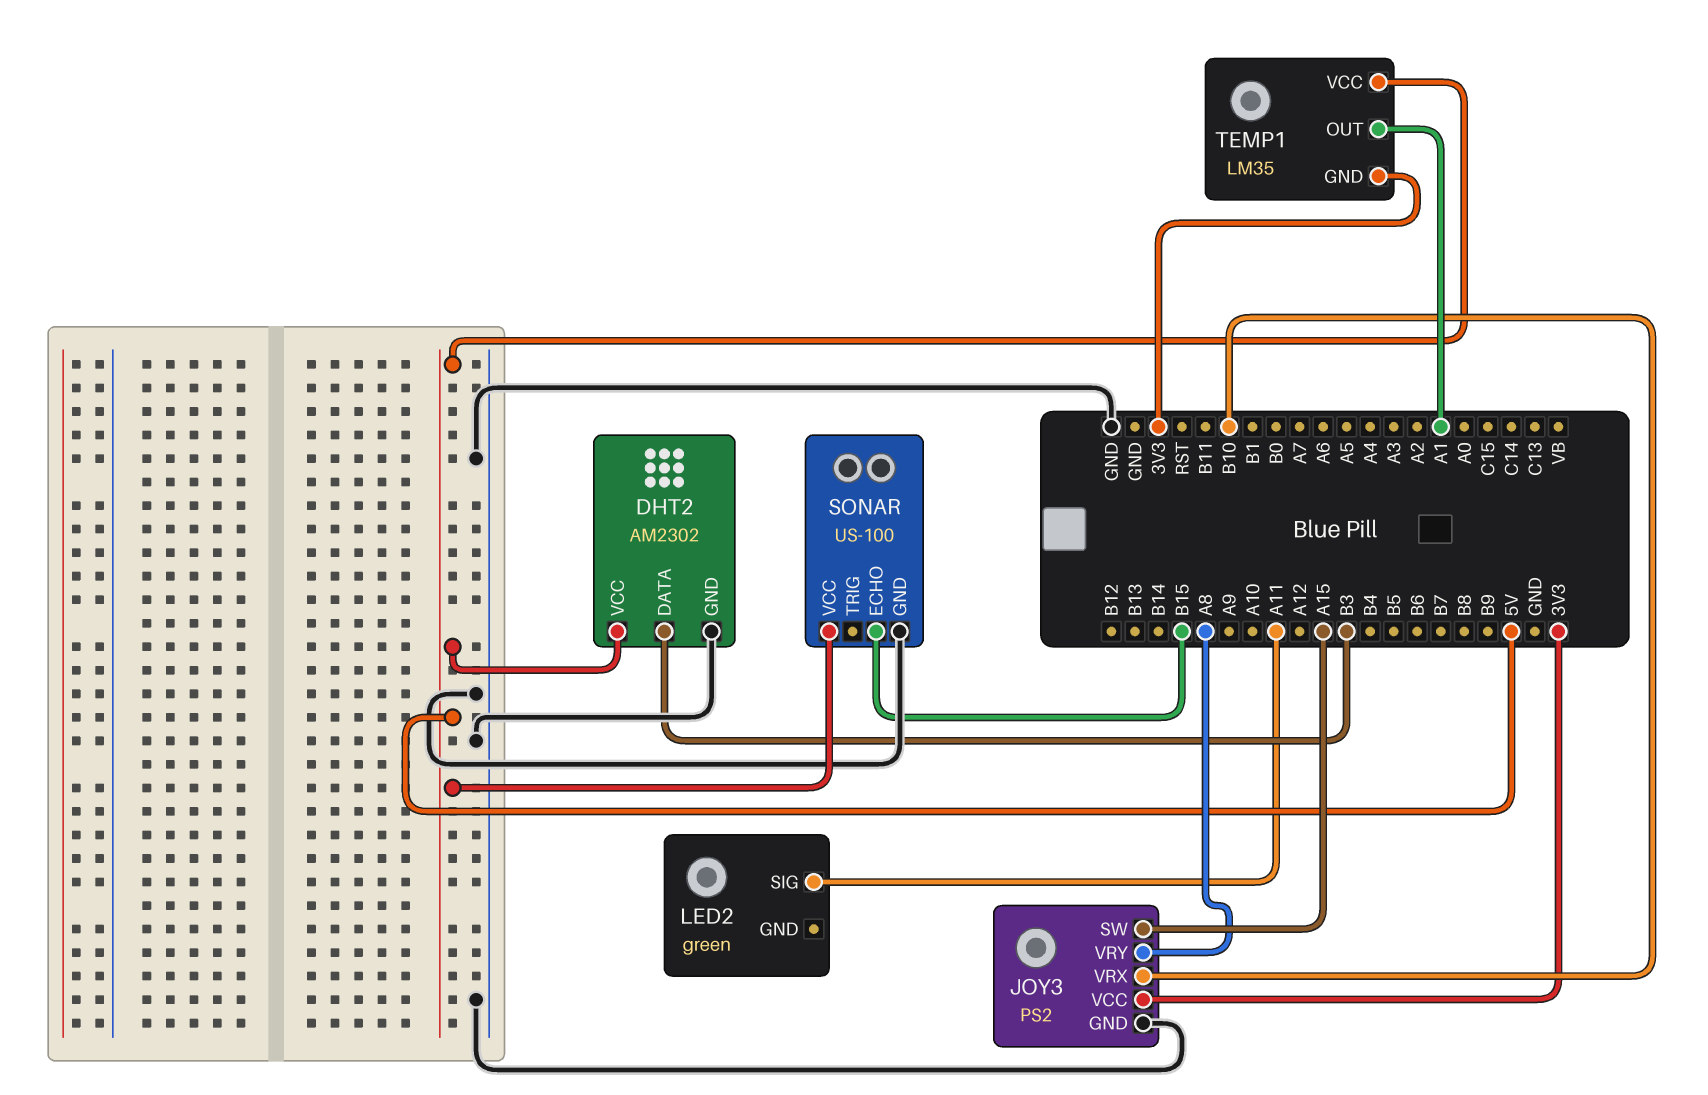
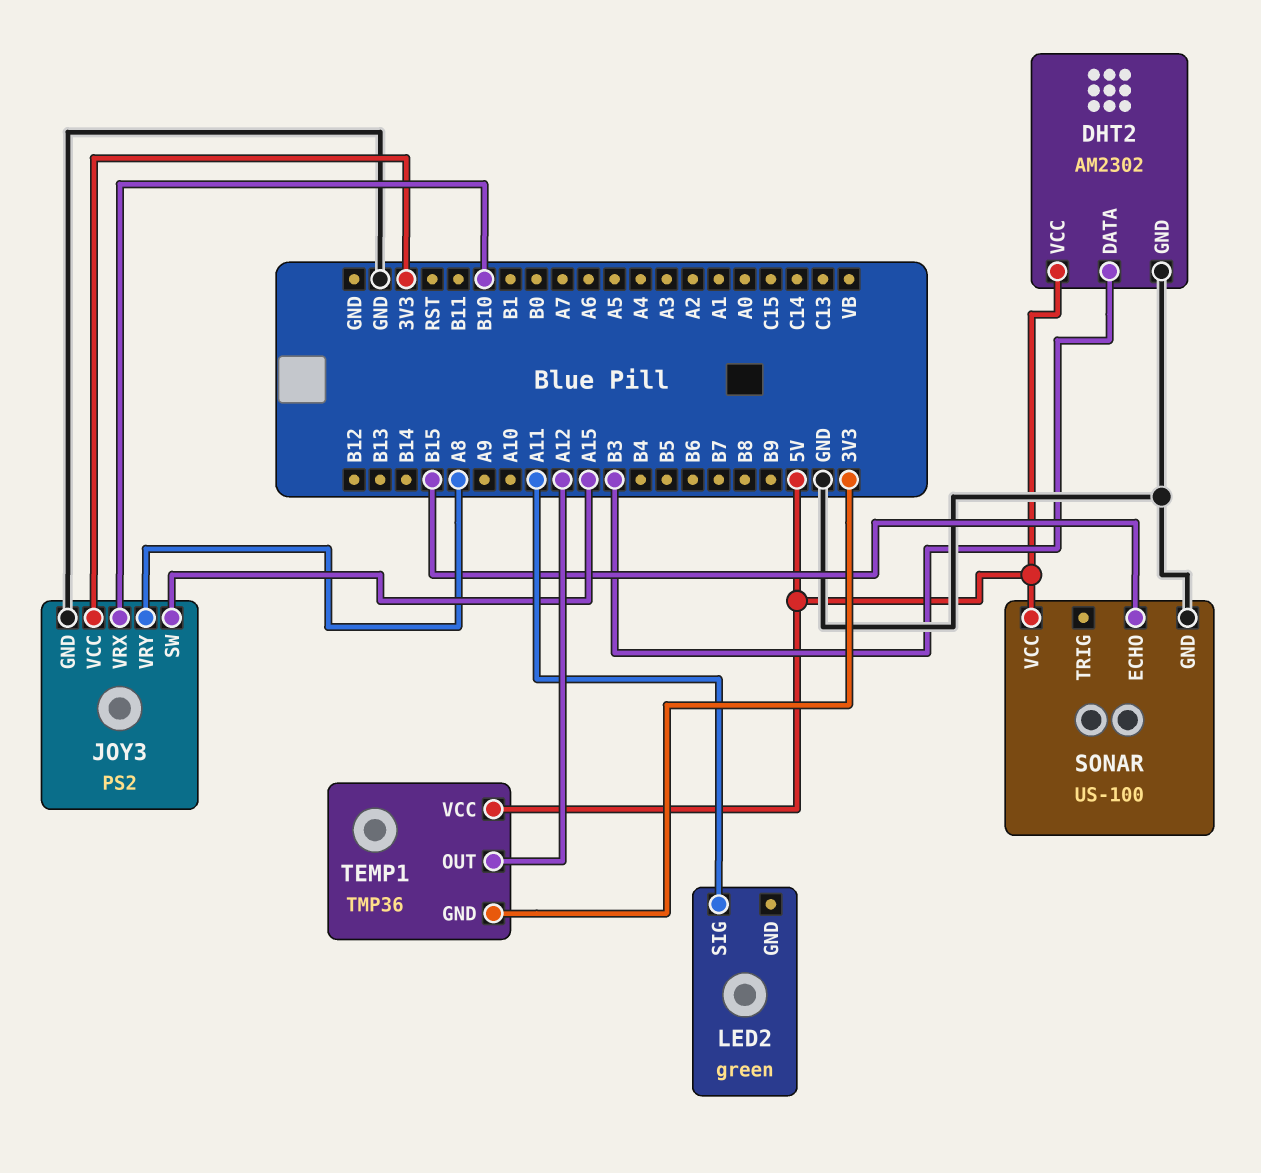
TEMP1: LM35 -> TMP36
TEMP1 pin OUT: A1 -> A12

